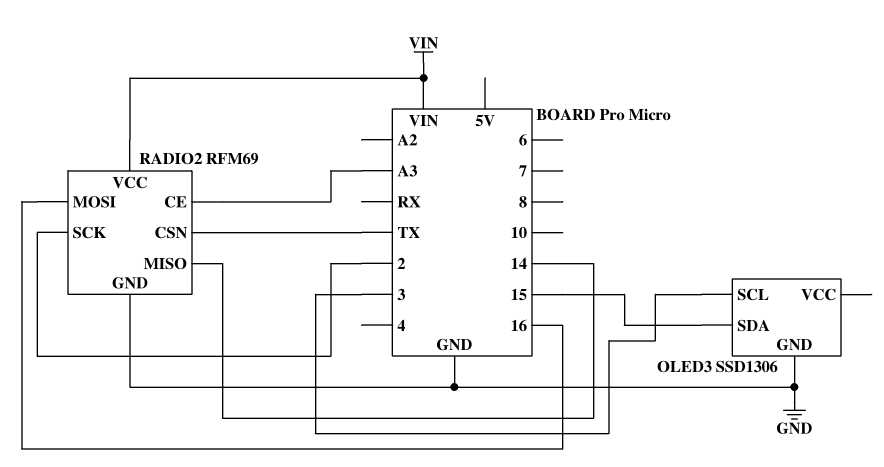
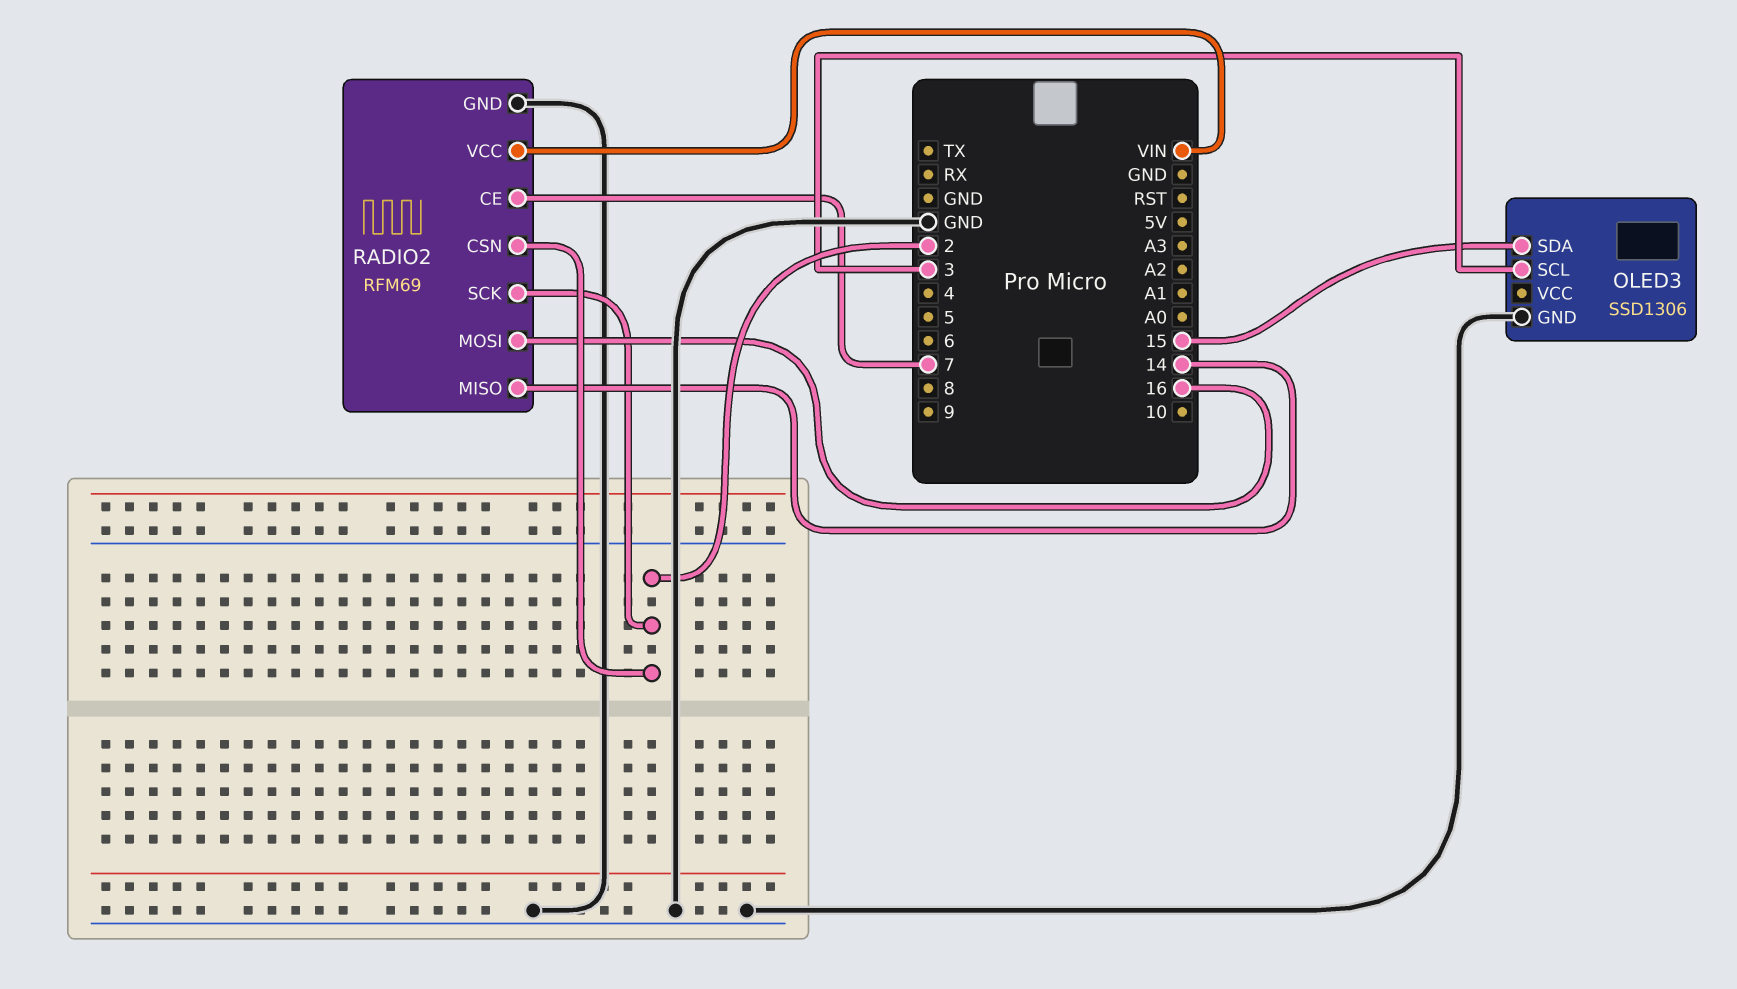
RADIO2 pin CE: A3 -> 7
RADIO2 pin CSN: TX -> 2

